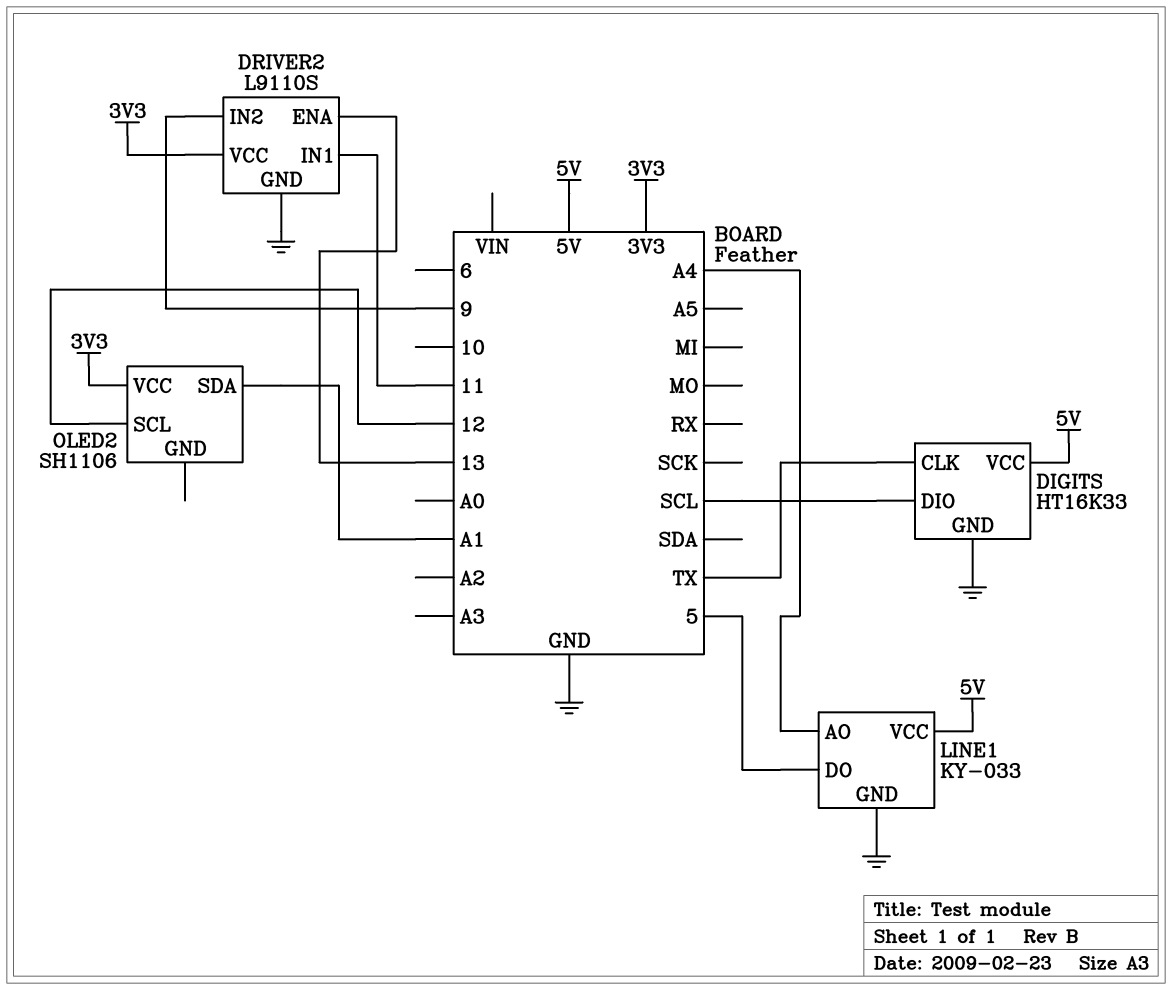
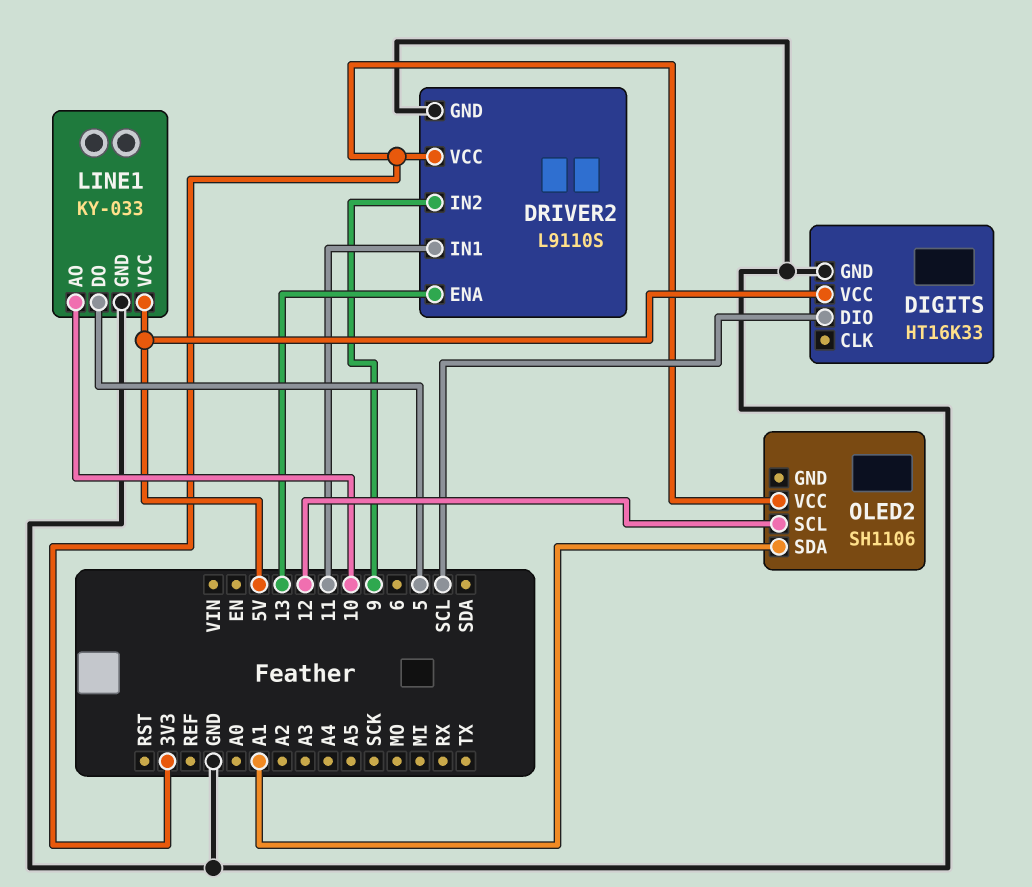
DIGITS pin CLK: TX -> none
LINE1 pin AO: A4 -> 10

